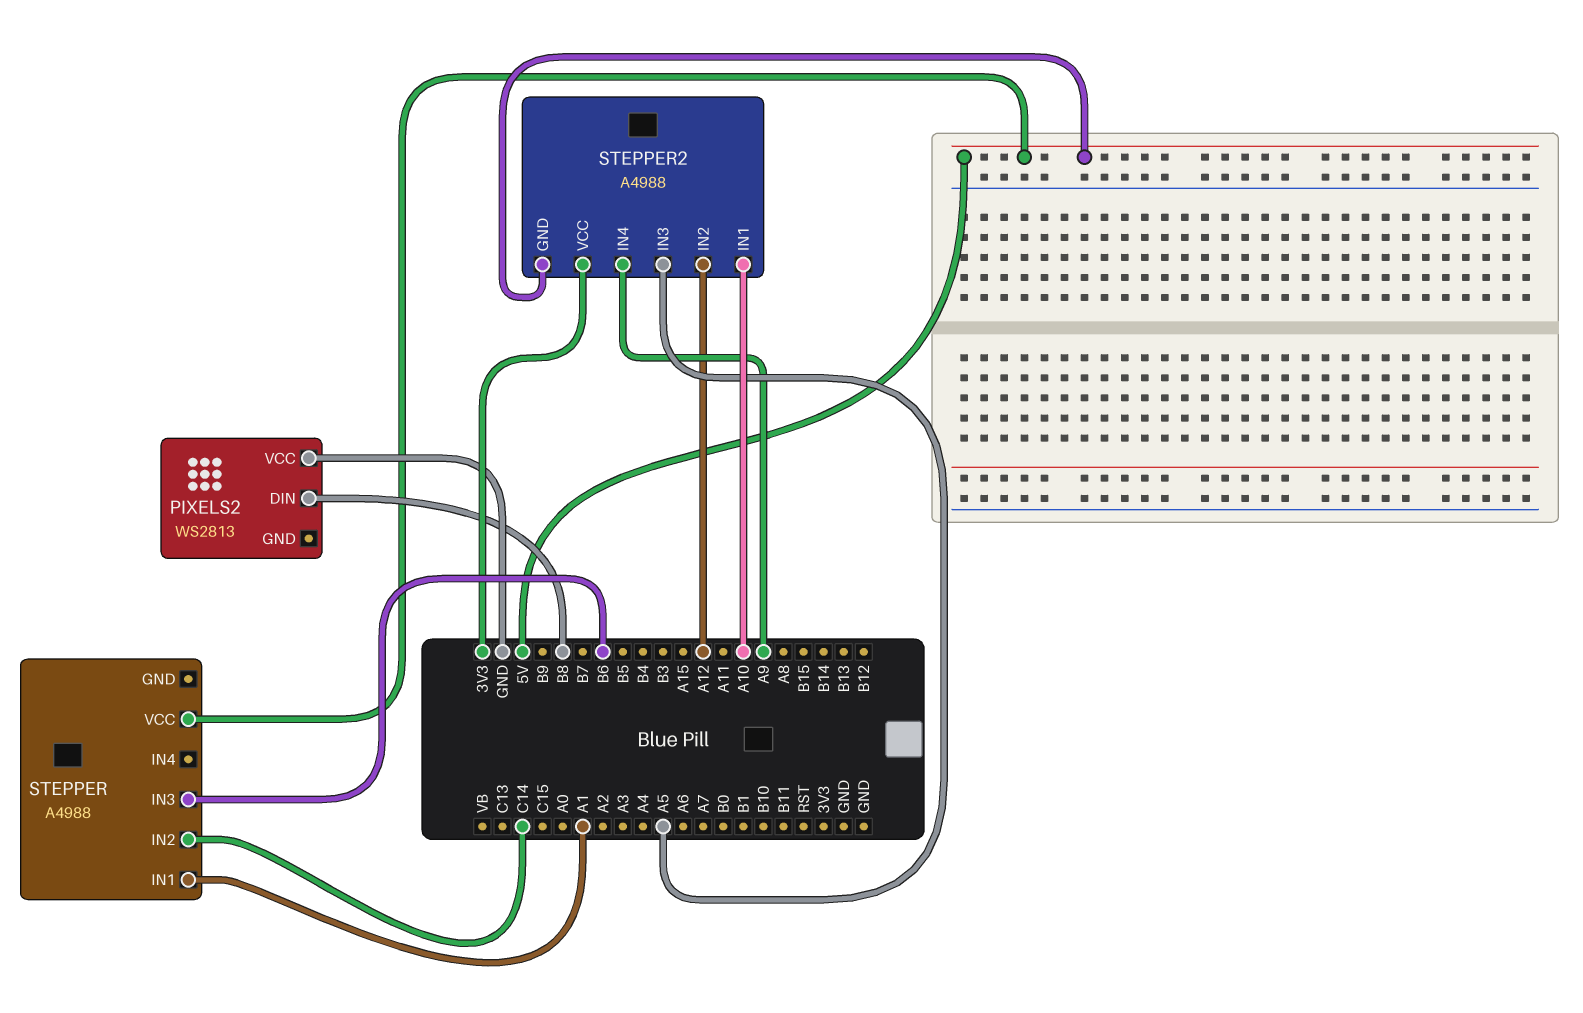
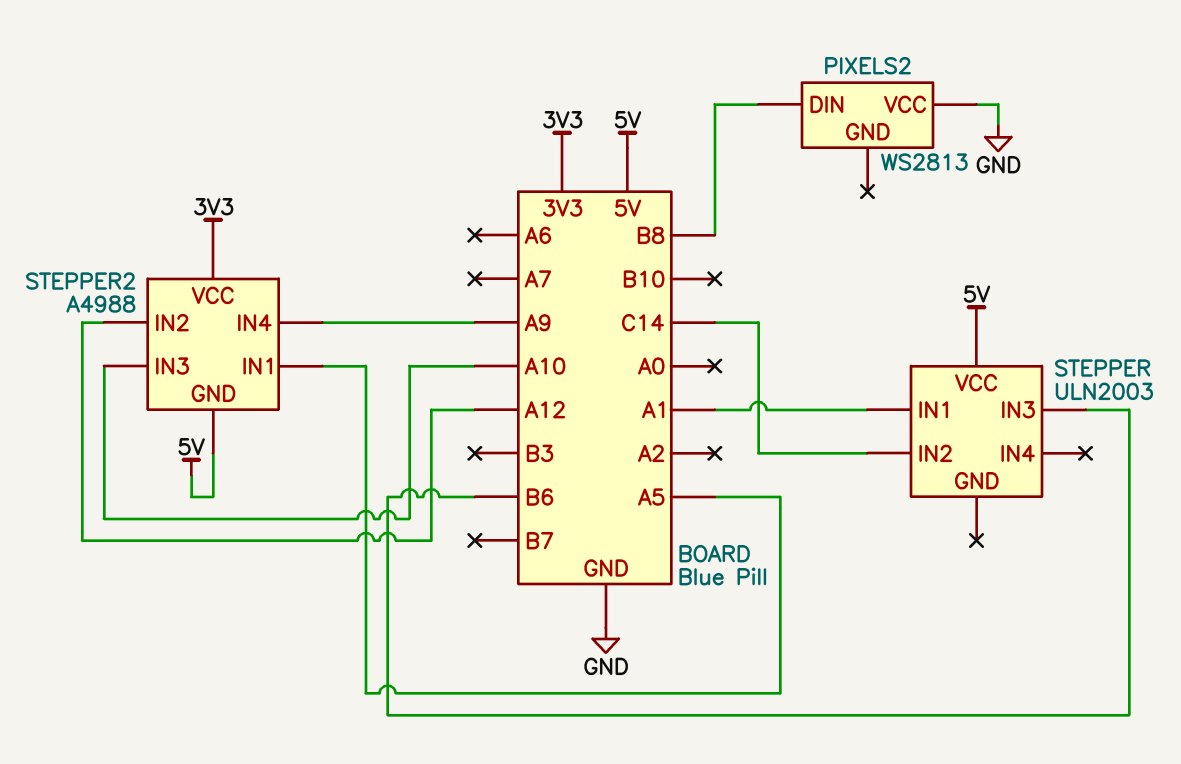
STEPPER: A4988 -> ULN2003
STEPPER2 pin IN1: A10 -> A5
STEPPER2 pin IN3: A5 -> A10

